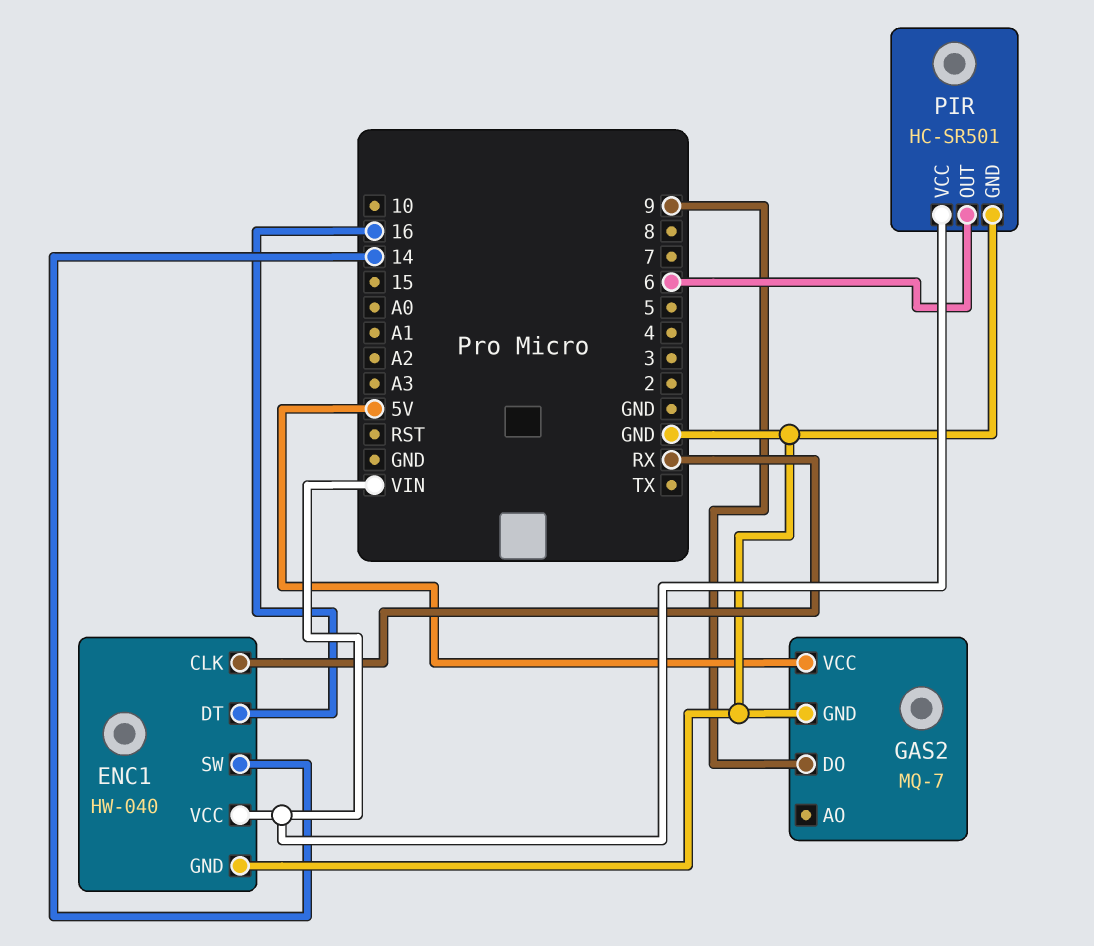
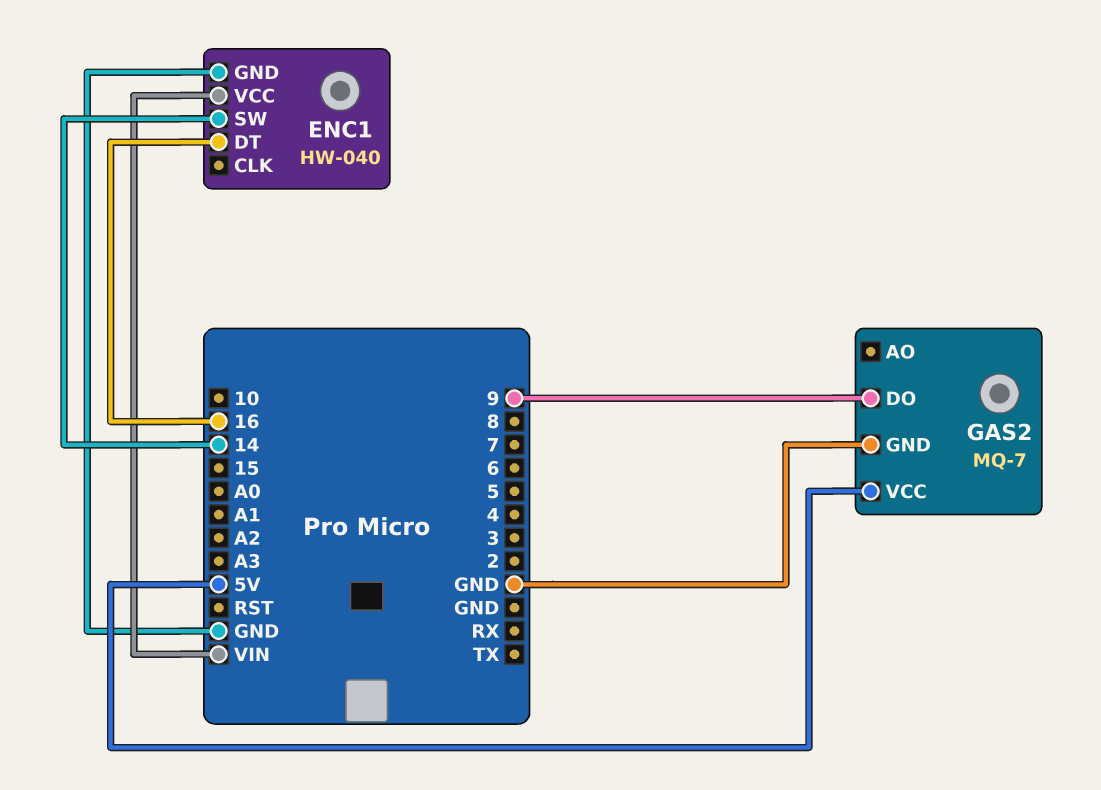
ENC1 pin CLK: RX -> none
PIR: HC-SR501 -> none
PIR pin GND: GND -> none
PIR pin OUT: 6 -> none
PIR pin VCC: VIN -> none

